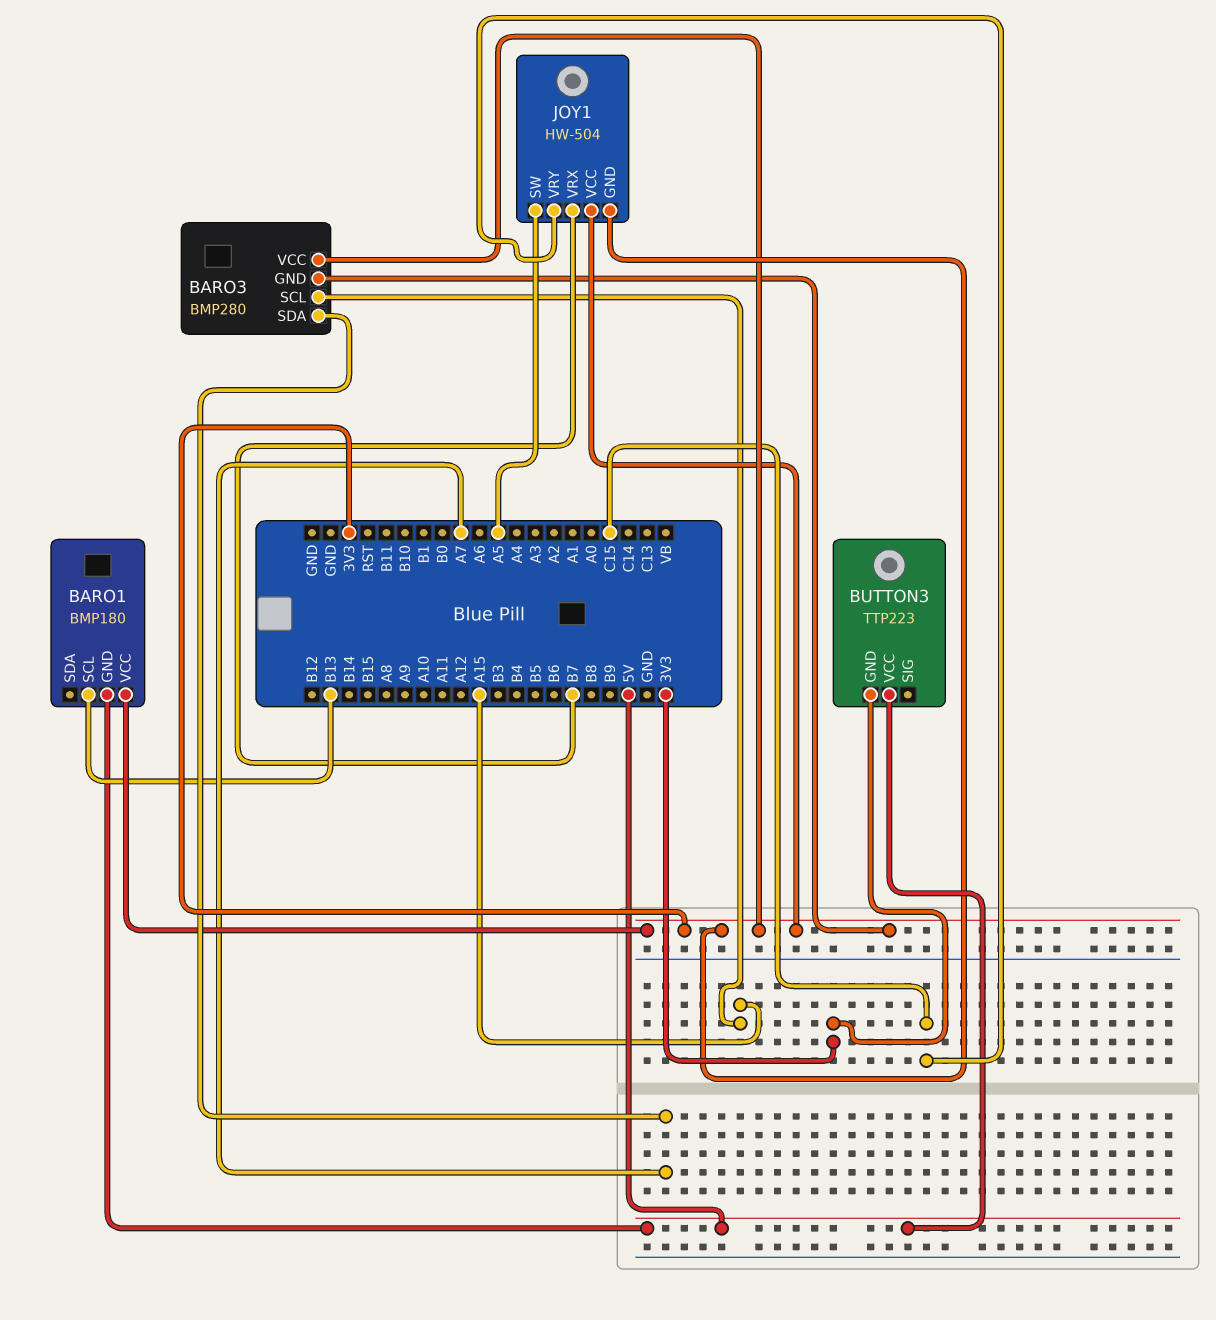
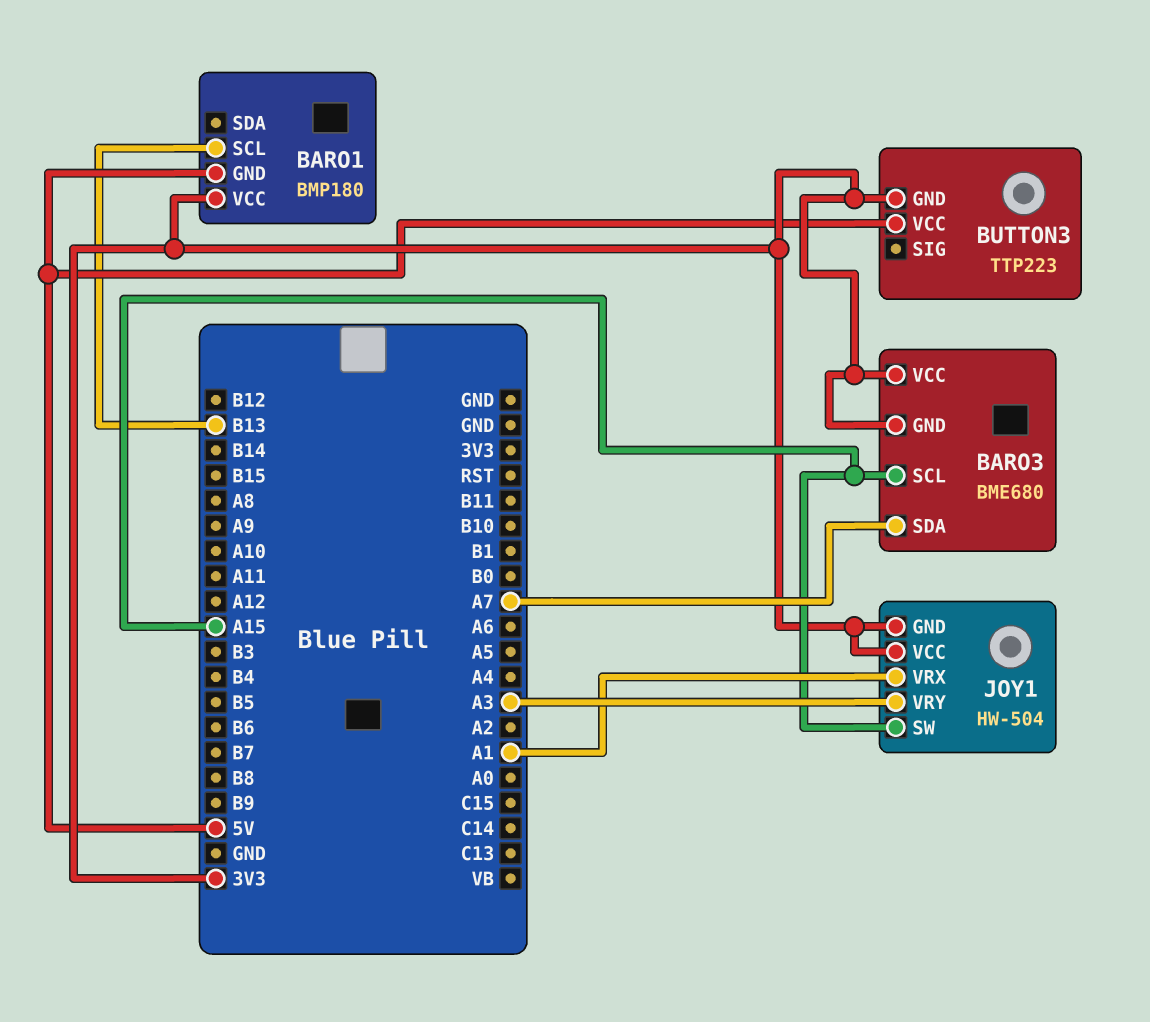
BARO3: BMP280 -> BME680
JOY1 pin SW: A5 -> A15
JOY1 pin VRX: B7 -> A1
JOY1 pin VRY: C15 -> A3

